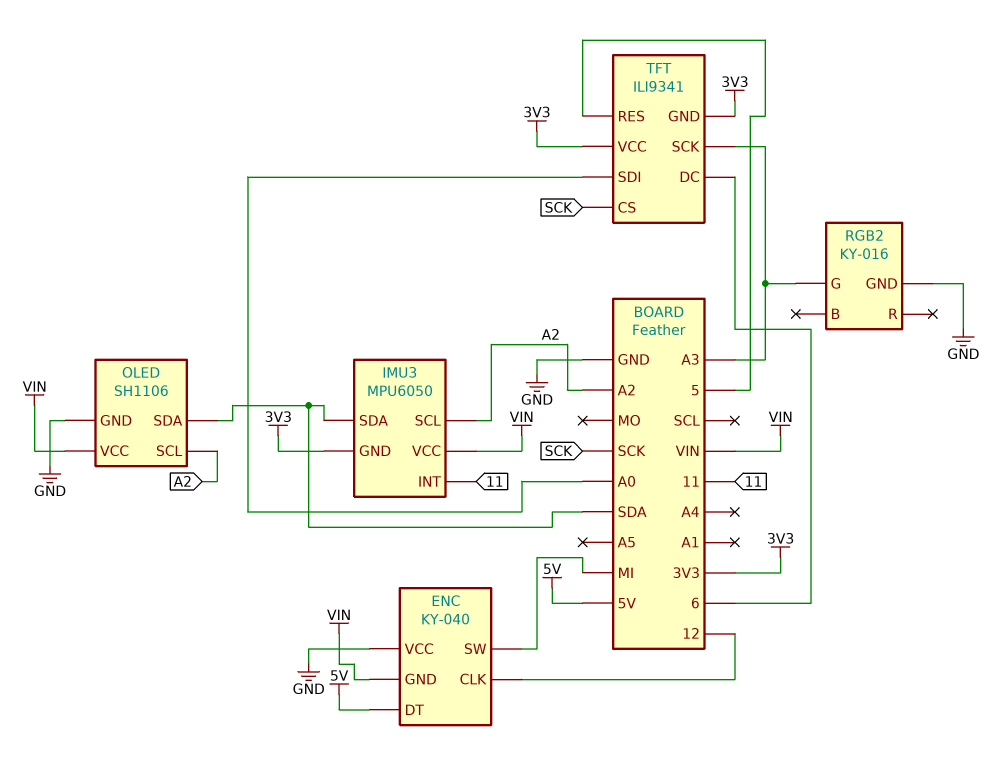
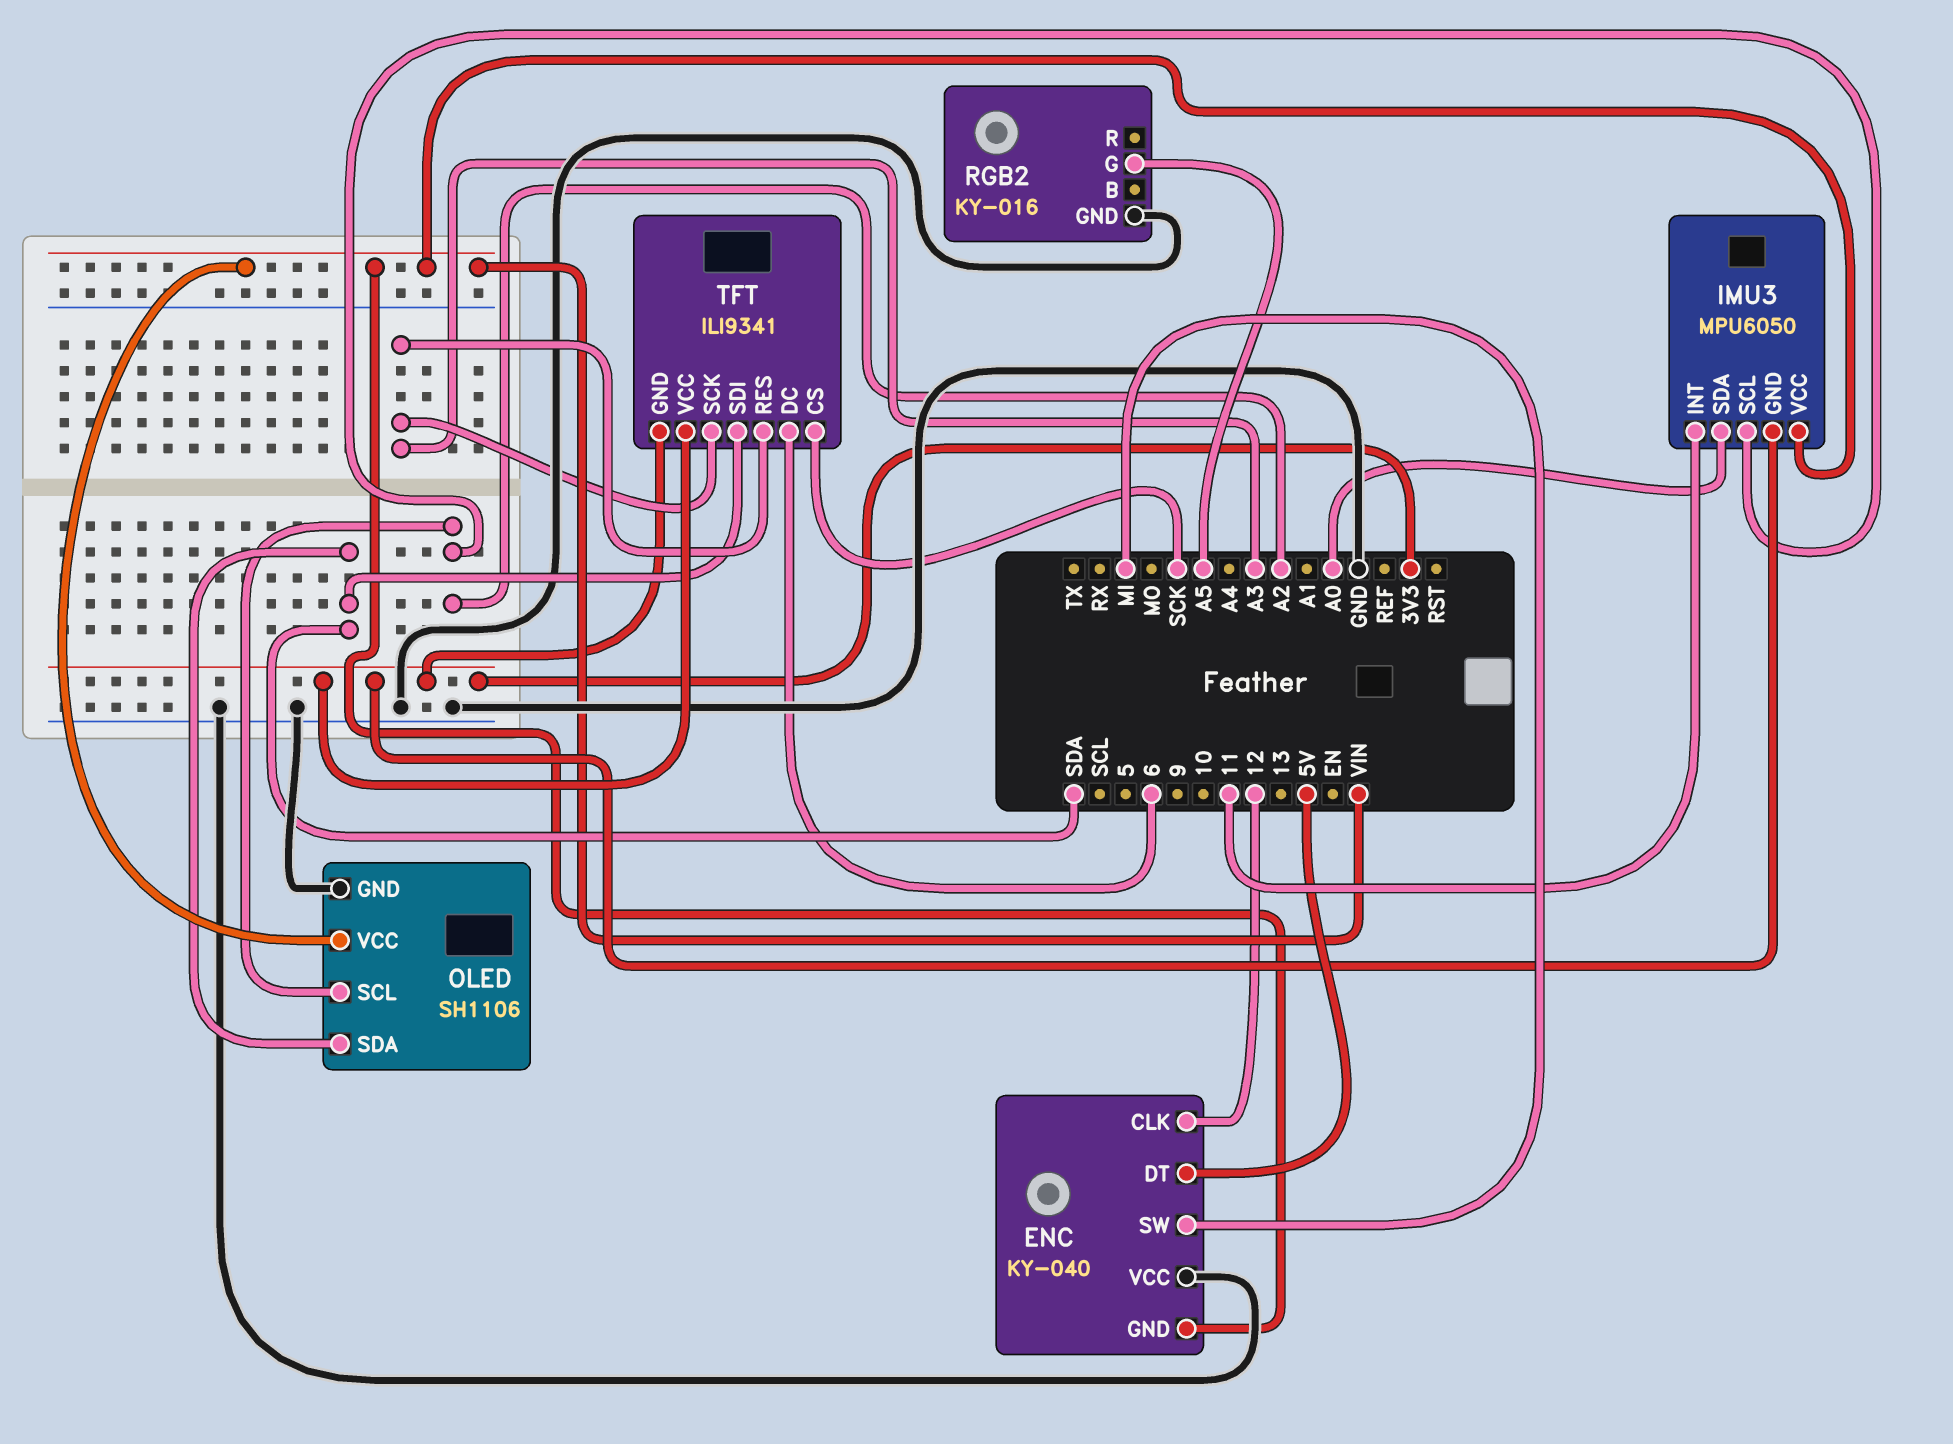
IMU3 pin SDA: SDA -> A0
RGB2 pin G: A3 -> A5
TFT pin RES: 5 -> A3
TFT pin SDI: A0 -> SDA

